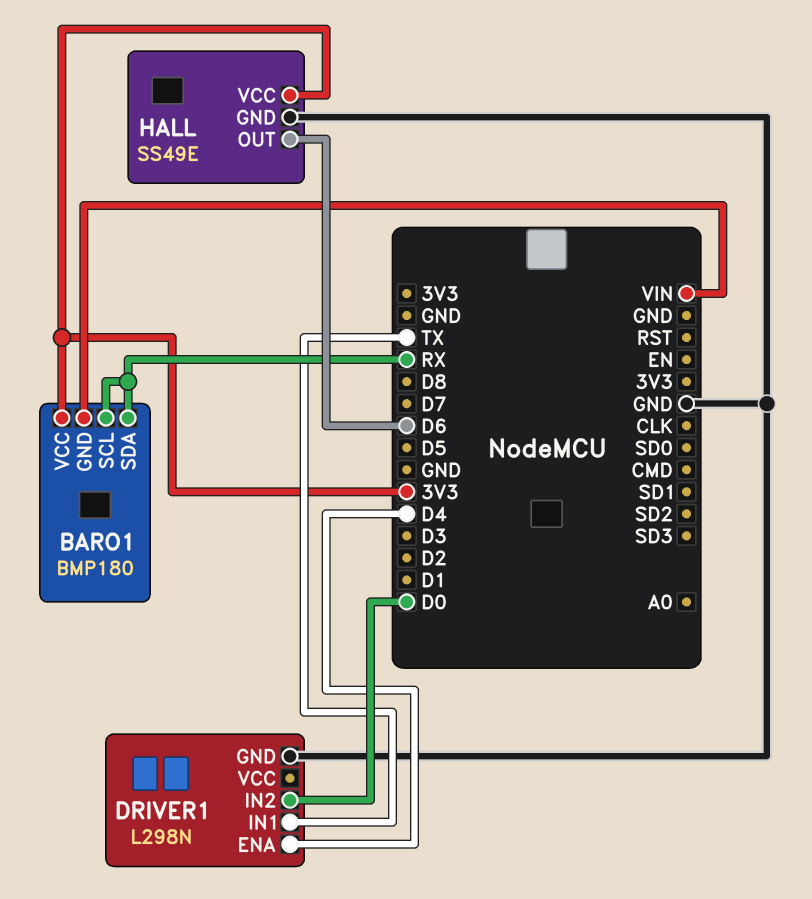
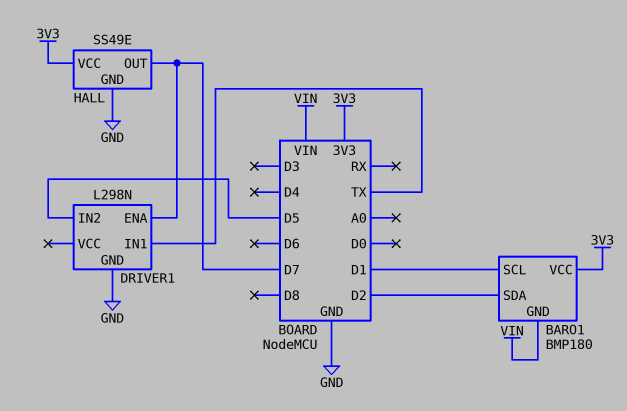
BARO1 pin SCL: RX -> D1
BARO1 pin SDA: RX -> D2
DRIVER1 pin ENA: D4 -> D7
DRIVER1 pin IN2: D0 -> D5
HALL pin OUT: D6 -> D7

